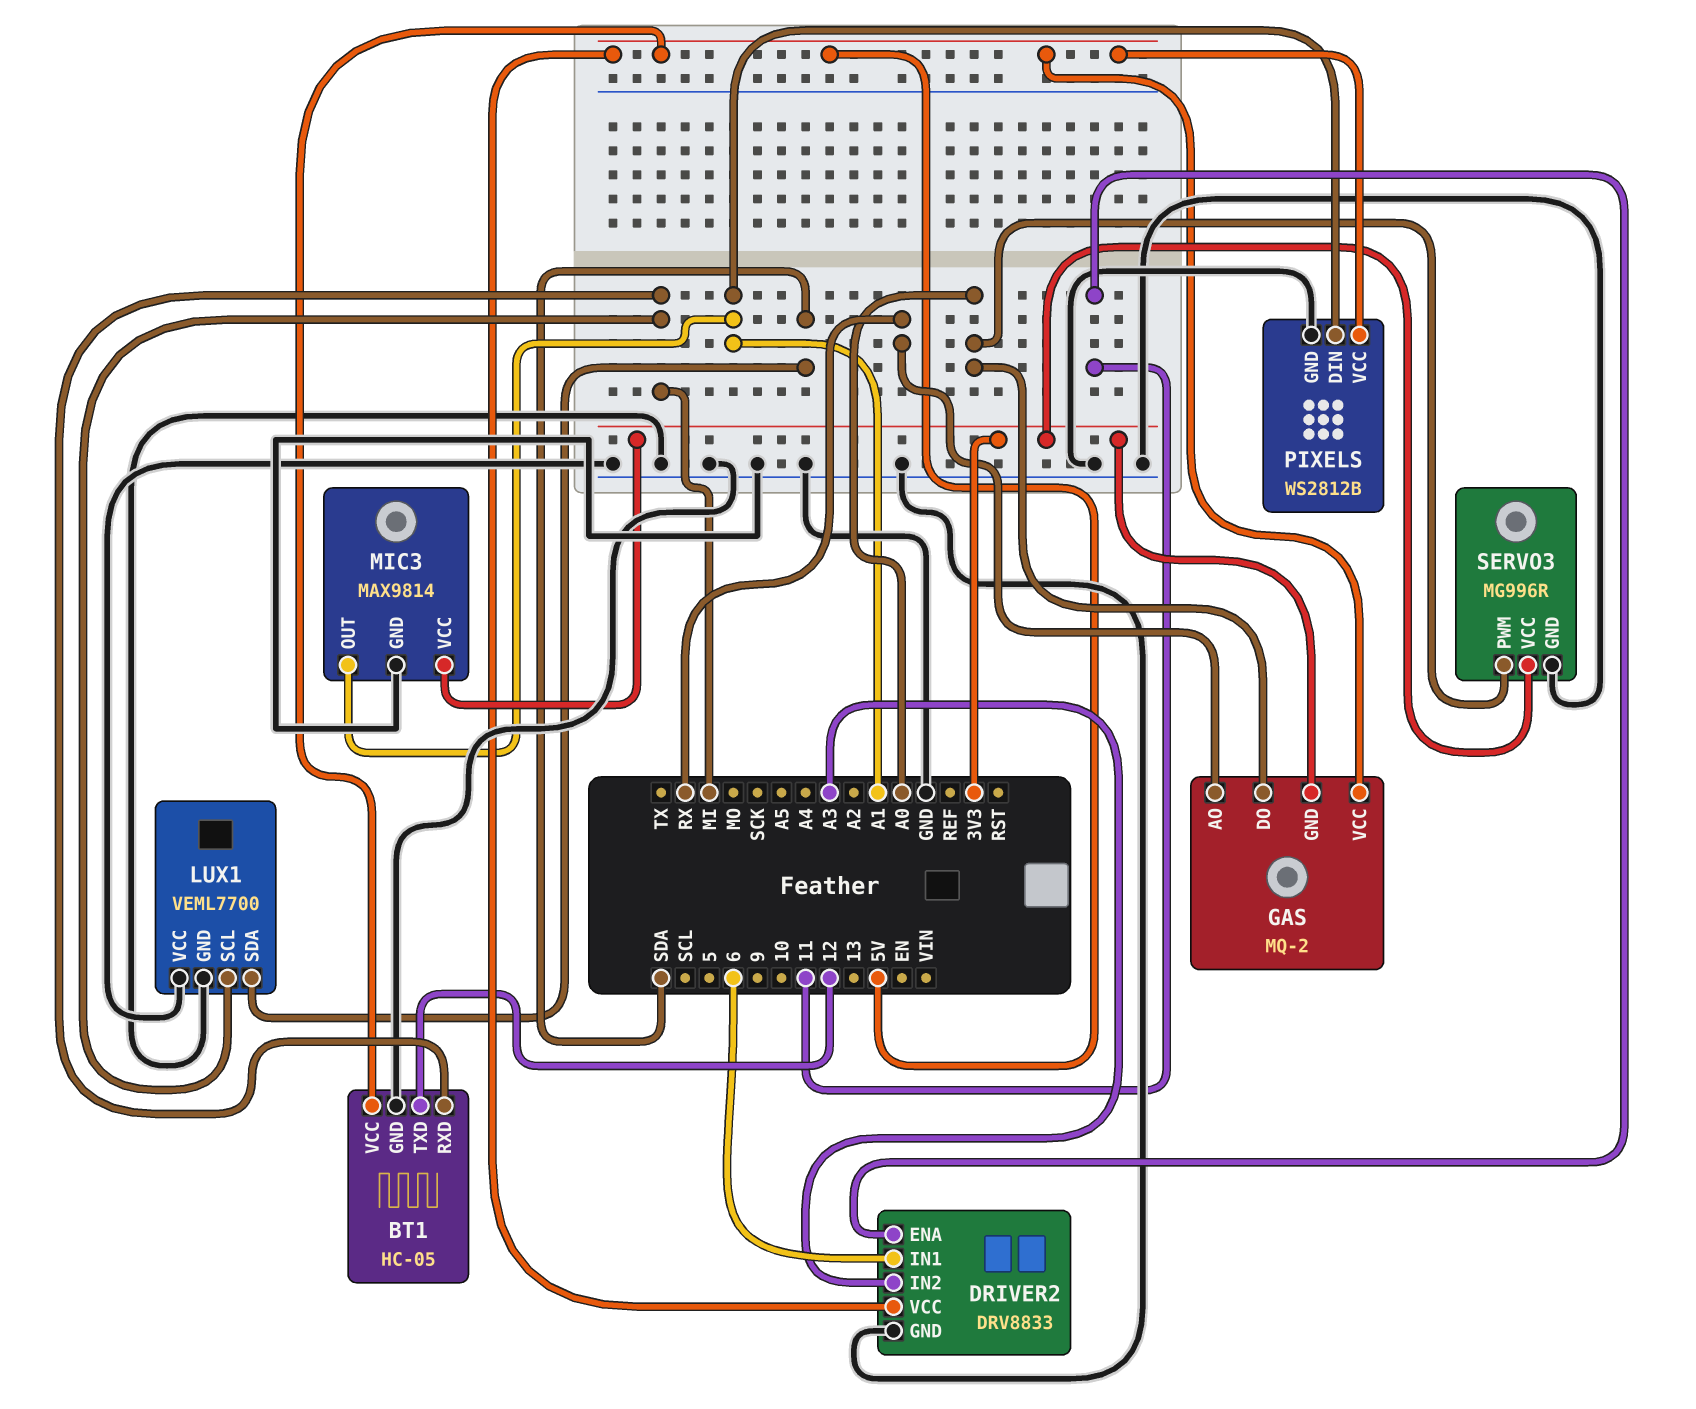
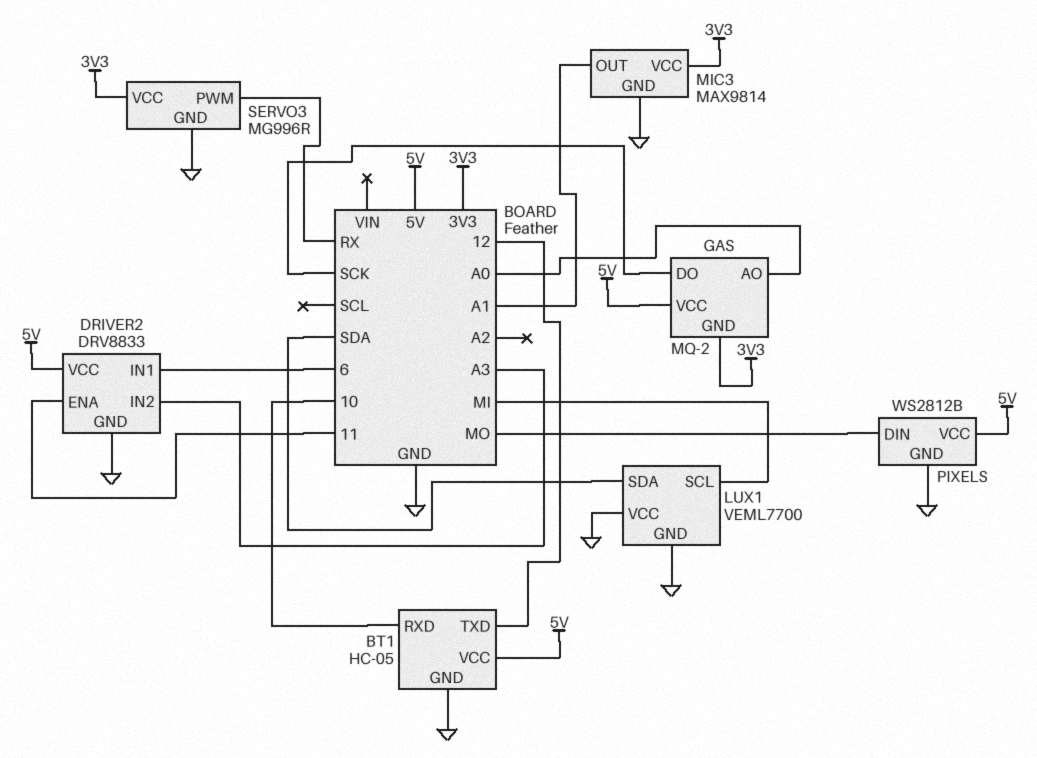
BT1 pin RXD: MI -> 10
GAS pin AO: RX -> A0
GAS pin DO: A0 -> SCK
PIXELS pin DIN: A1 -> MO
SERVO3 pin PWM: A0 -> RX

